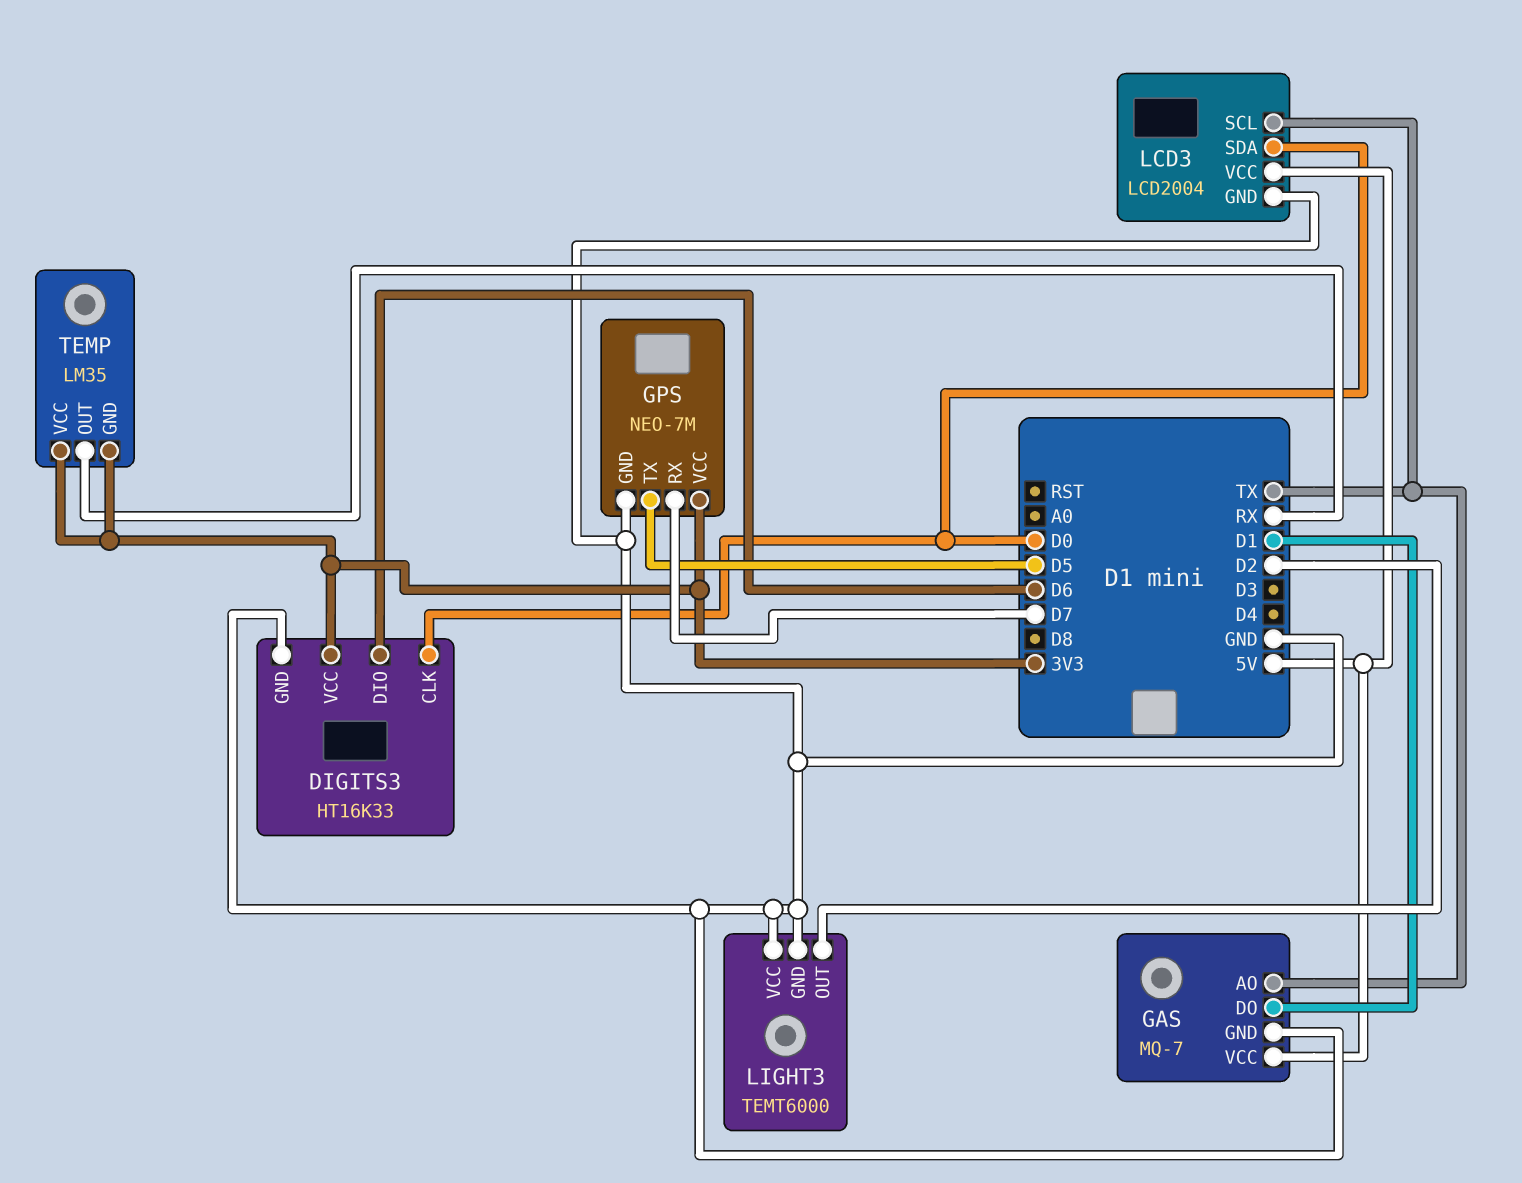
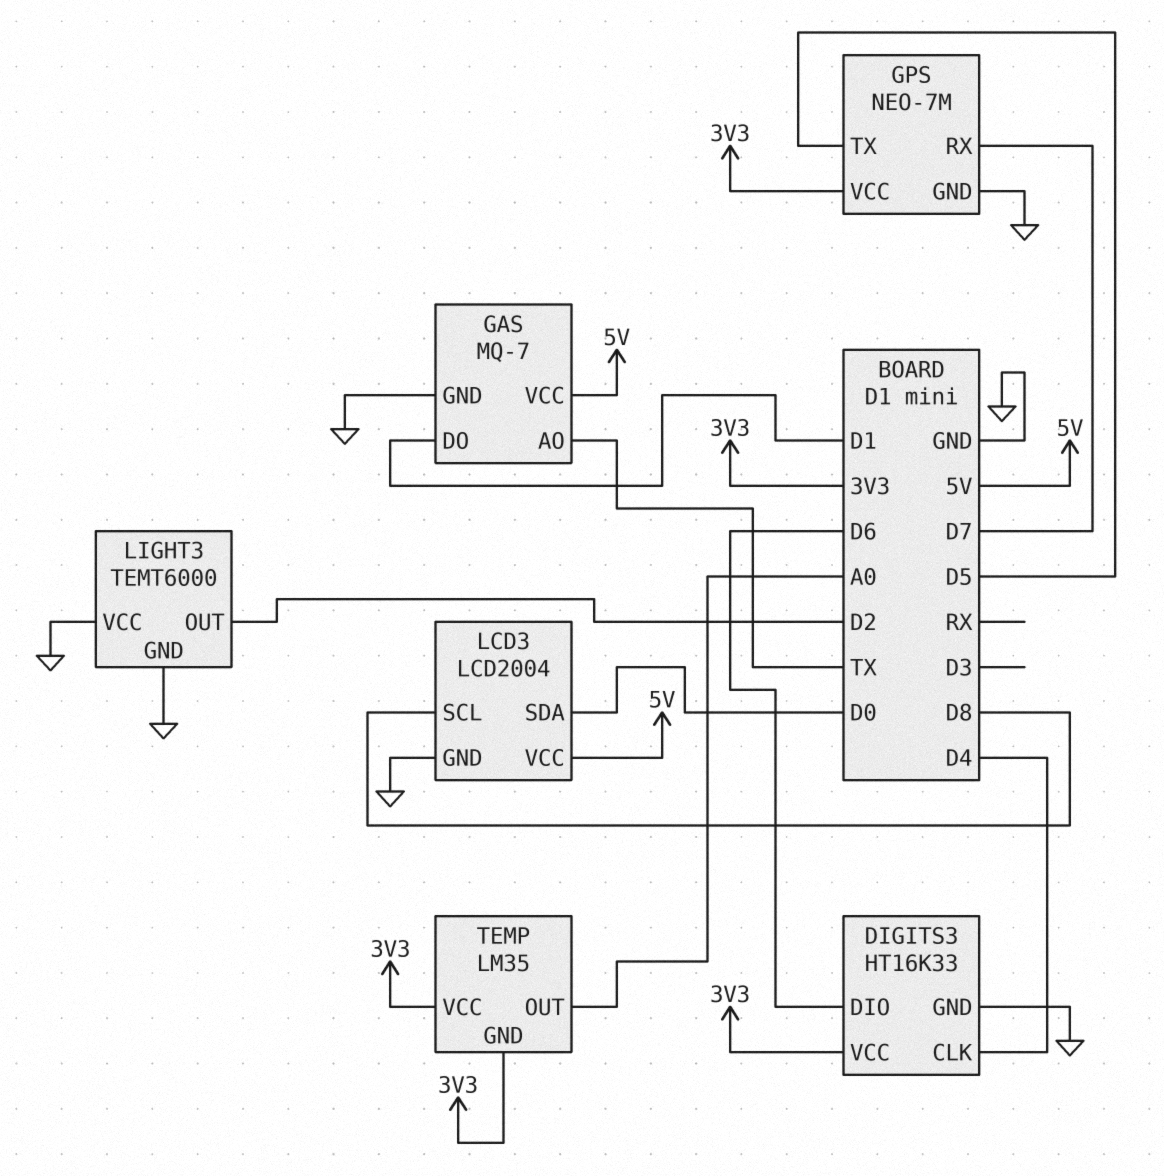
DIGITS3 pin CLK: D0 -> D4
LCD3 pin SCL: TX -> D8
TEMP pin OUT: RX -> A0

